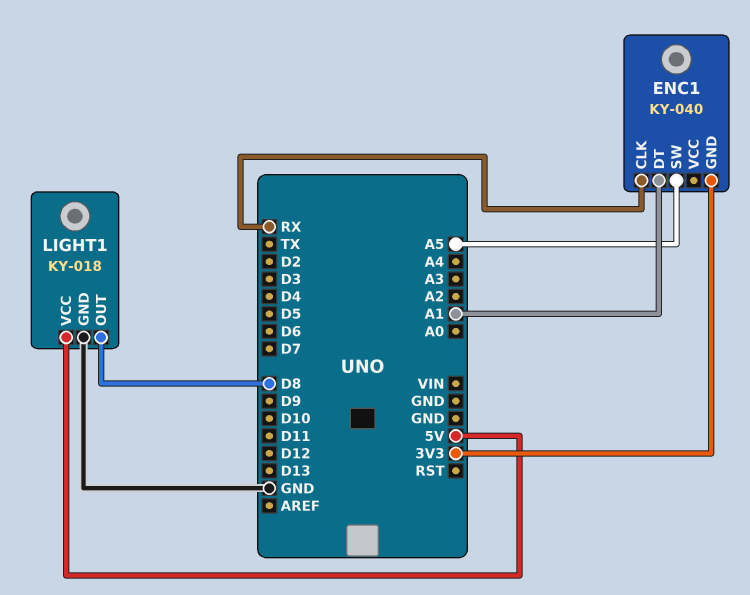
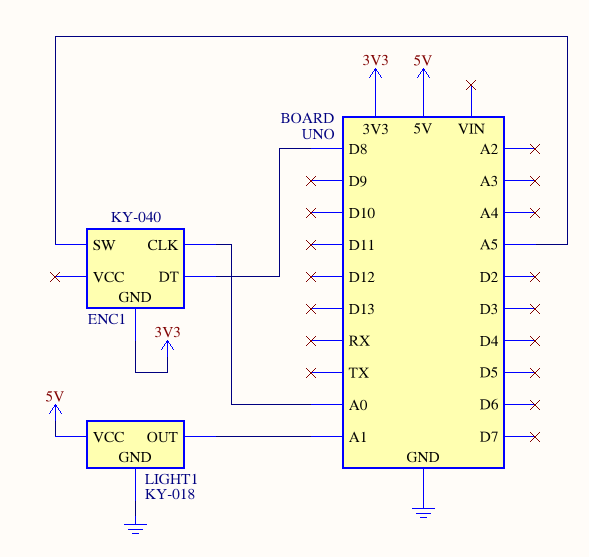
ENC1 pin CLK: RX -> A0
ENC1 pin DT: A1 -> D8
LIGHT1 pin OUT: D8 -> A1

